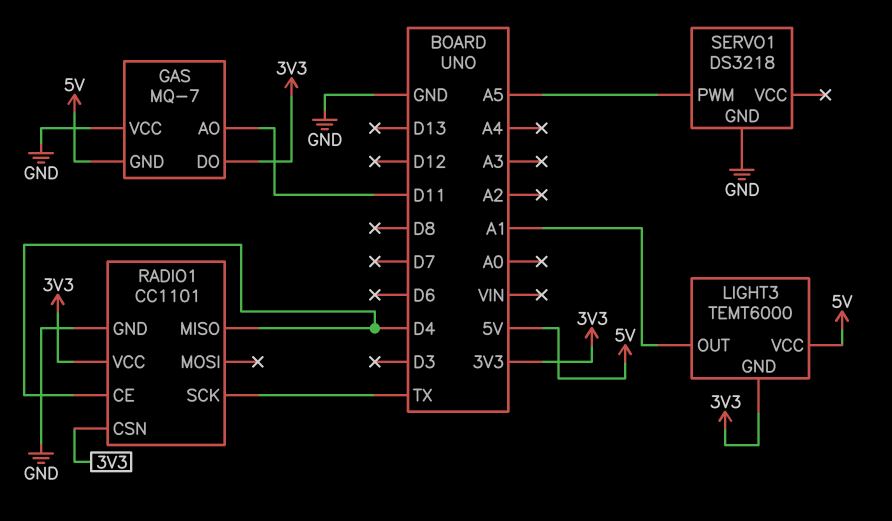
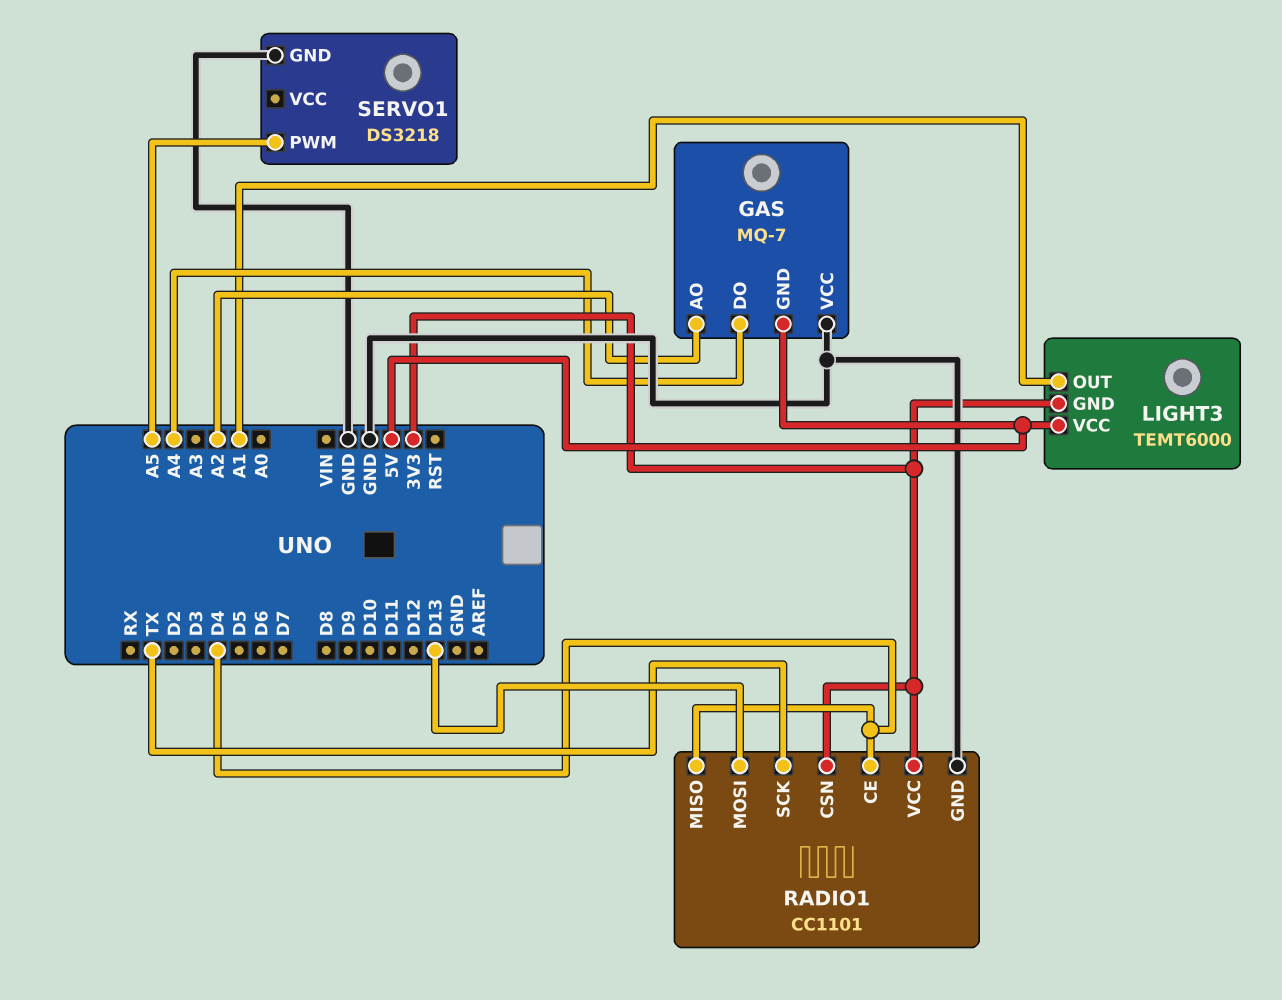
GAS pin AO: D11 -> A2
GAS pin DO: 3V3 -> A4
RADIO1 pin MOSI: none -> D13

